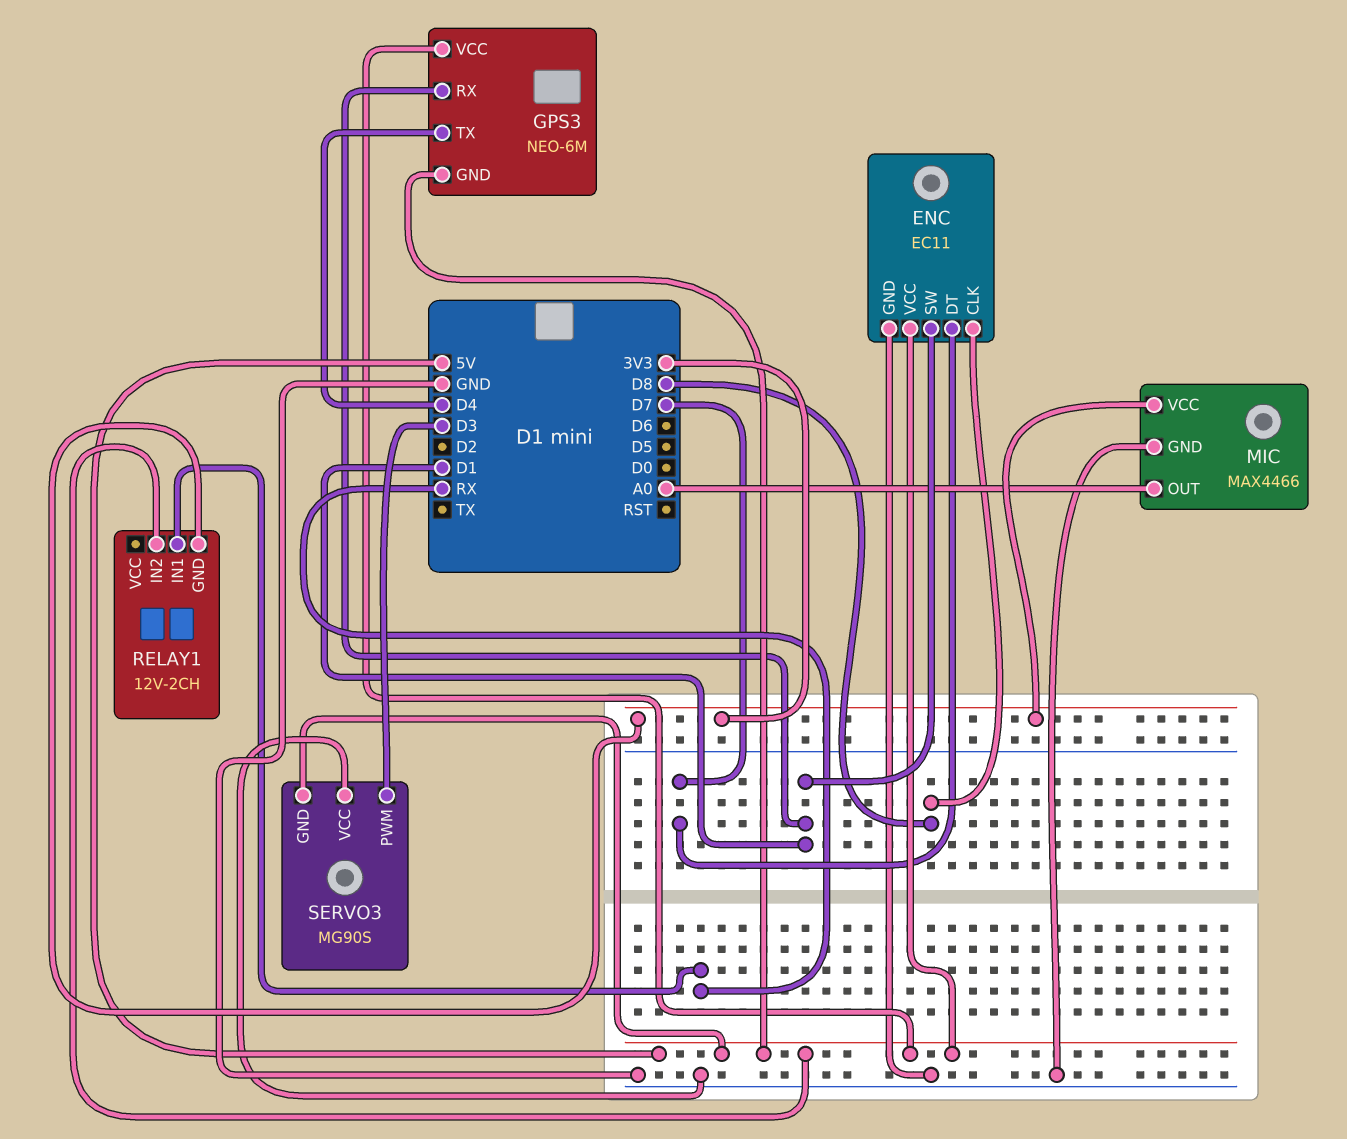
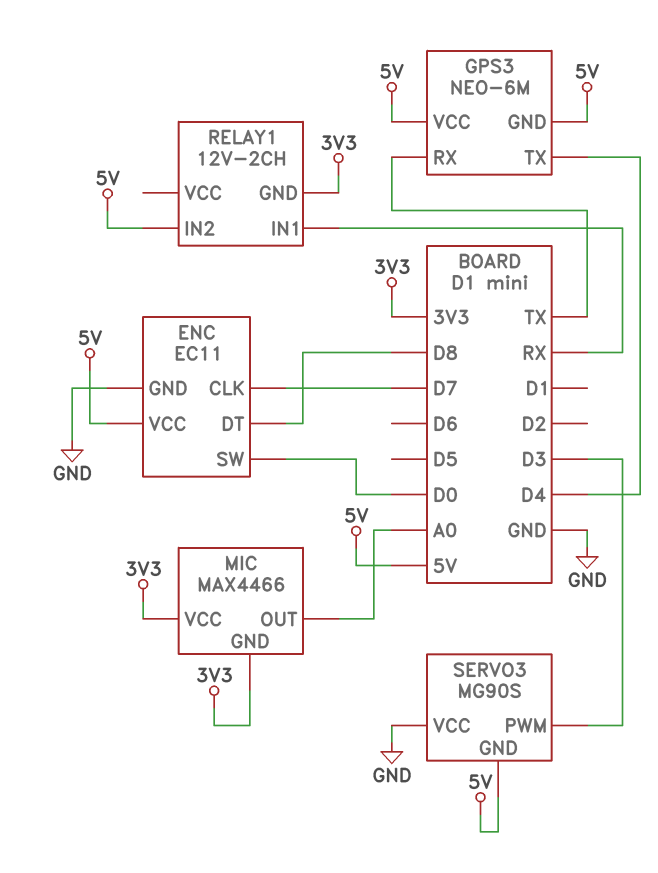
ENC pin CLK: D8 -> D7
ENC pin DT: D7 -> D8
ENC pin SW: D1 -> D0
GPS3 pin RX: D1 -> TX
MIC pin GND: GND -> 3V3

